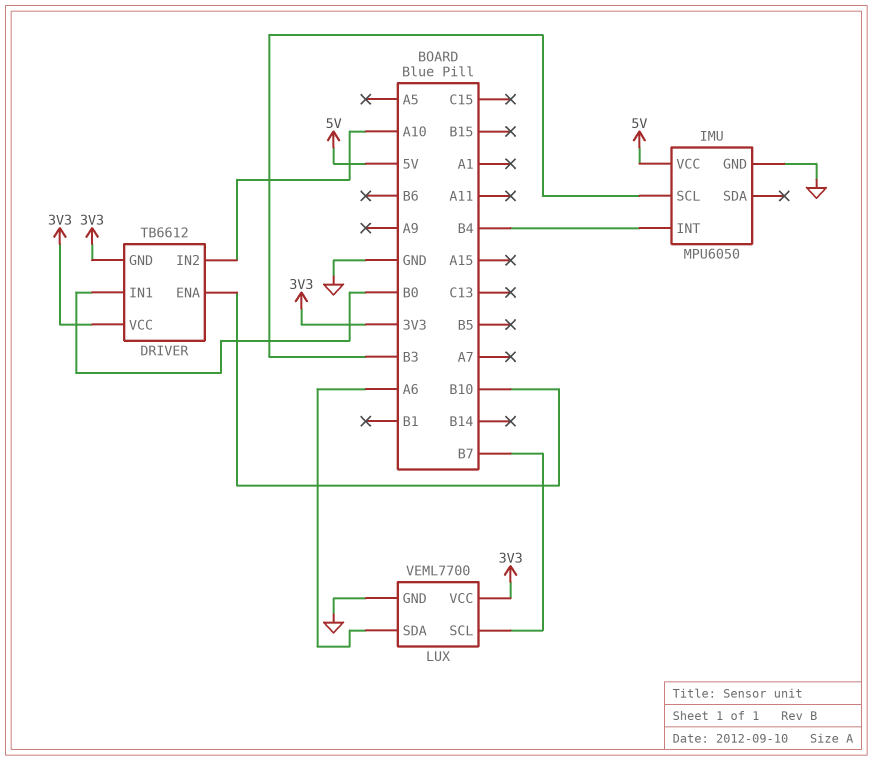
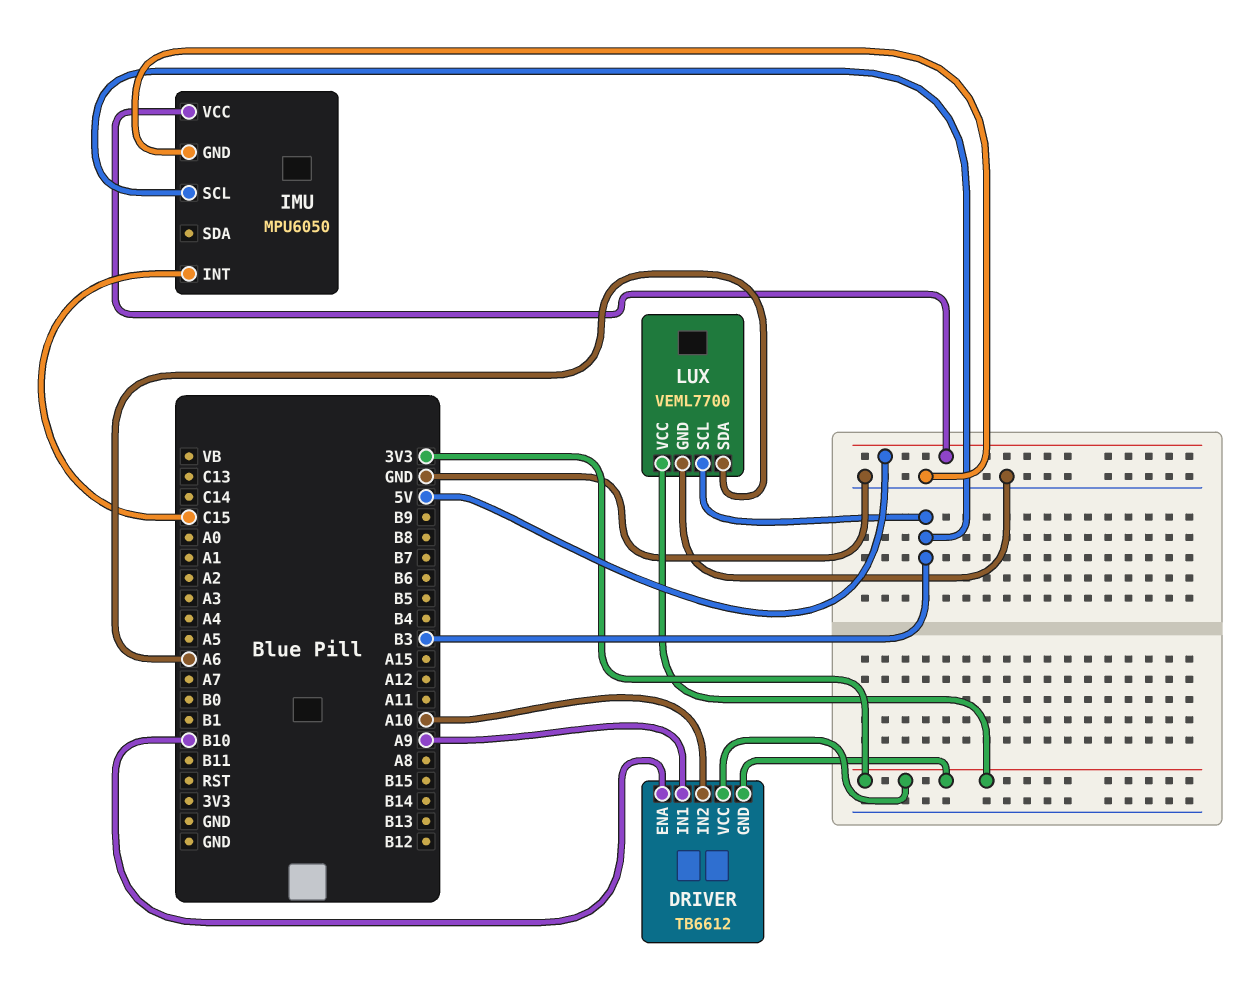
DRIVER pin IN1: B0 -> A9
IMU pin INT: B4 -> C15
LUX pin SCL: B7 -> B3

